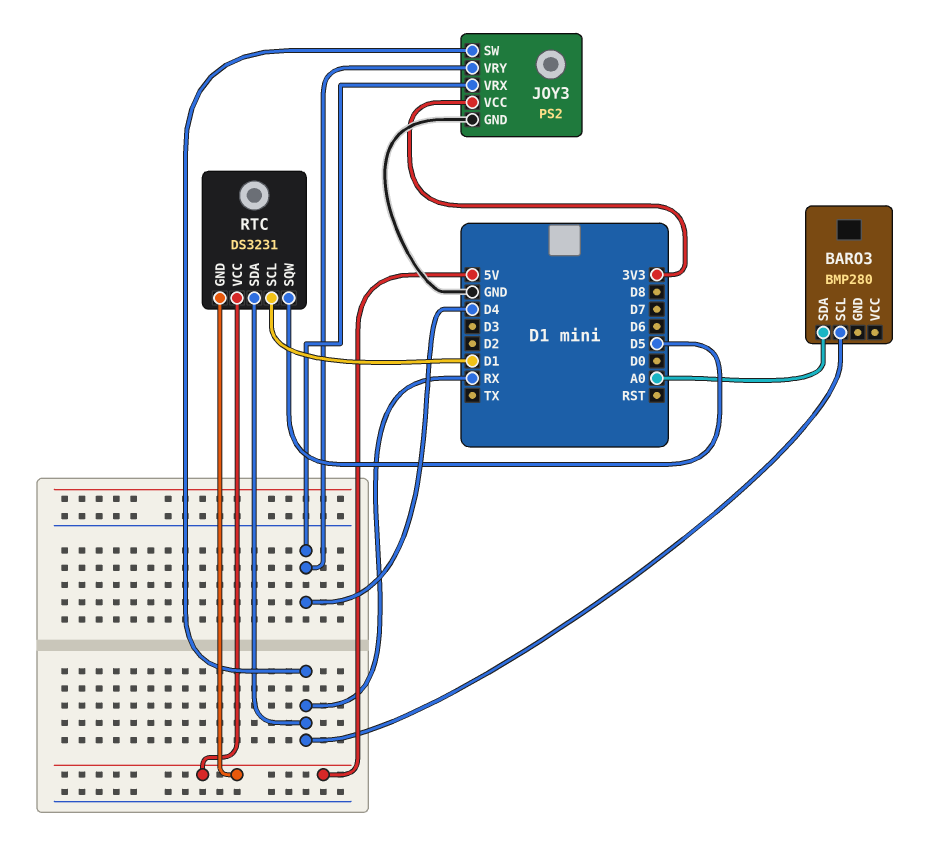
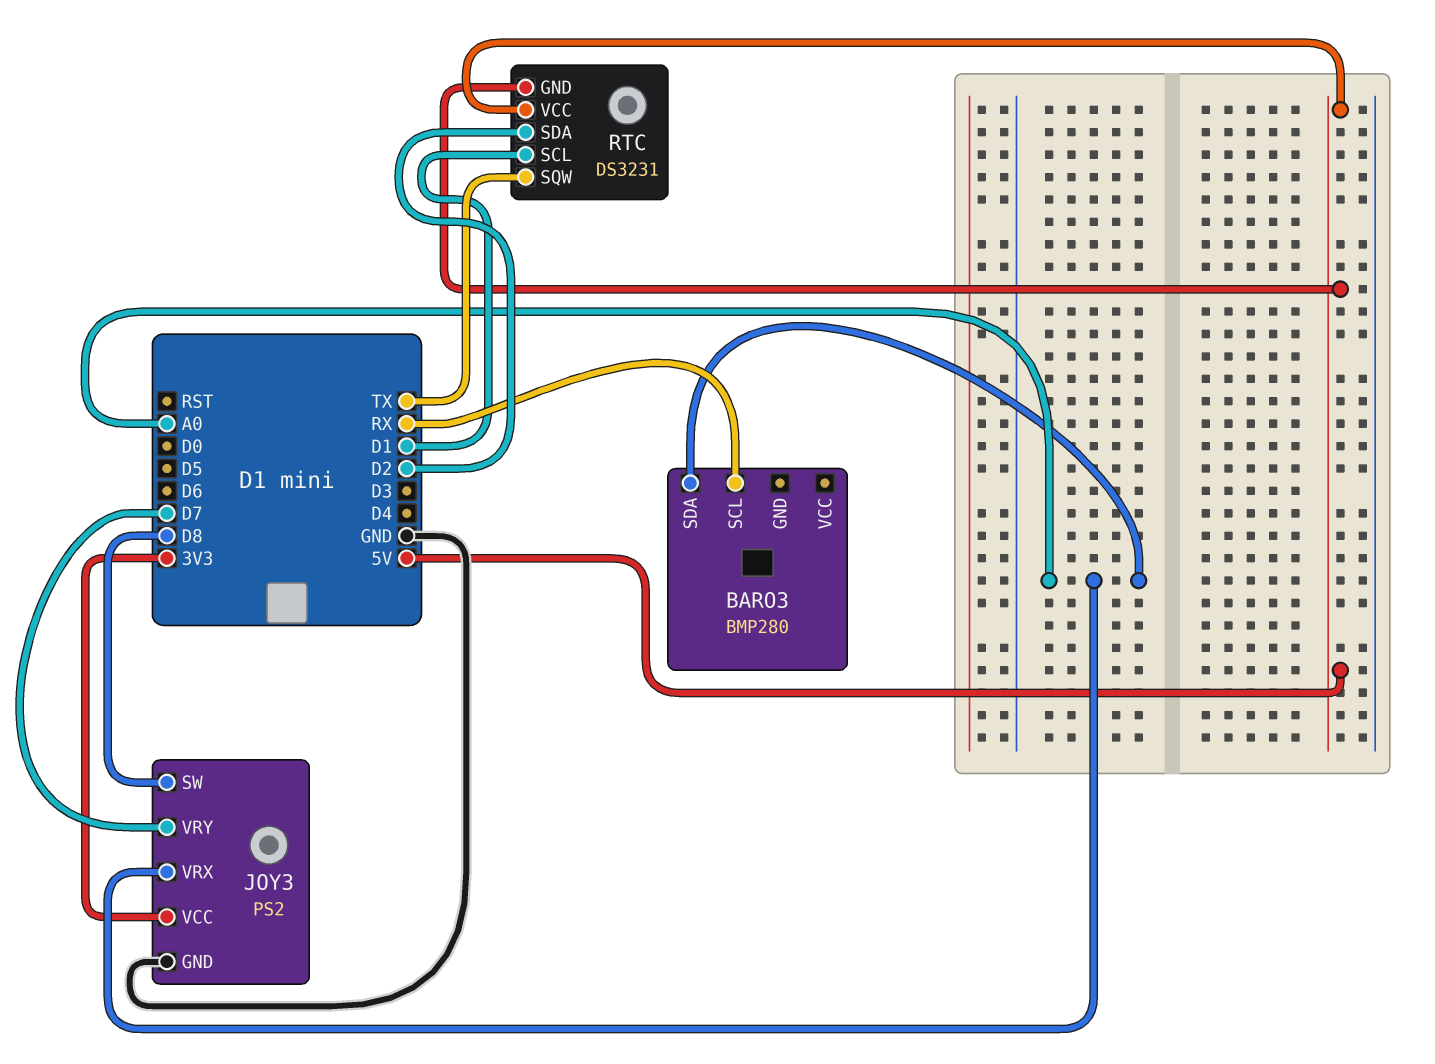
JOY3 pin SW: RX -> D8
JOY3 pin VRX: D4 -> A0
JOY3 pin VRY: D4 -> D7
RTC pin SDA: RX -> D2
RTC pin SQW: D5 -> TX

